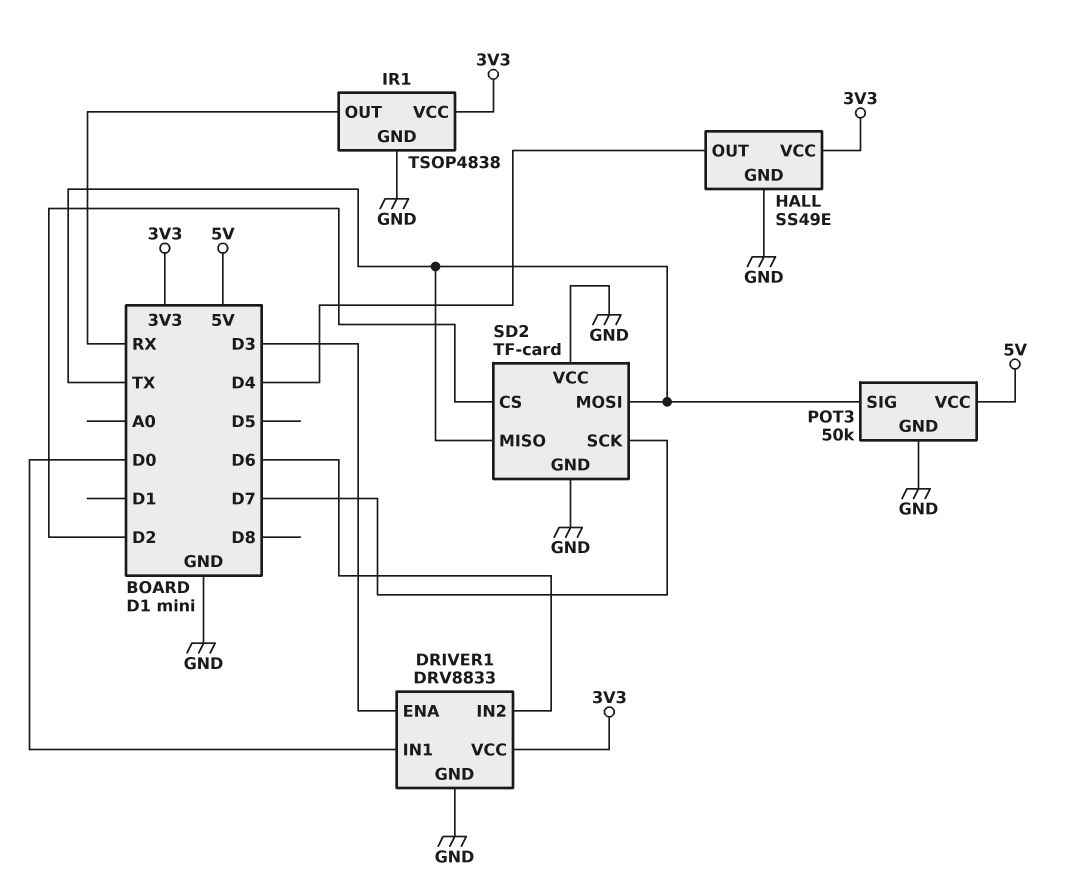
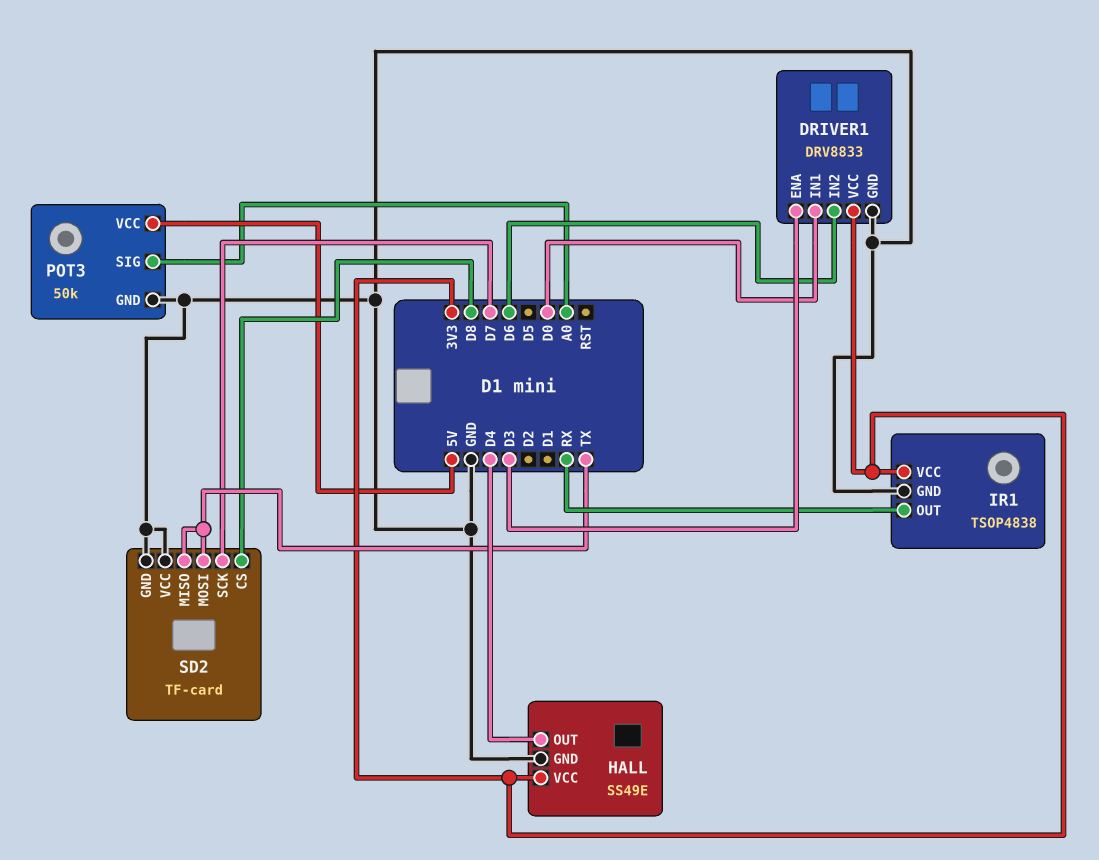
POT3 pin SIG: TX -> A0
SD2 pin CS: D2 -> D8

